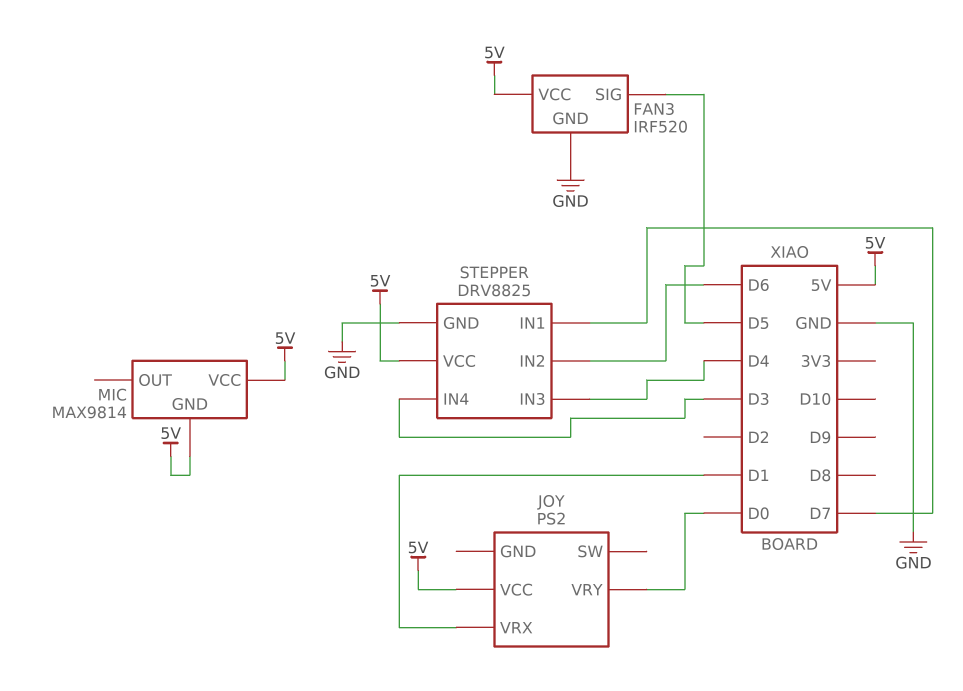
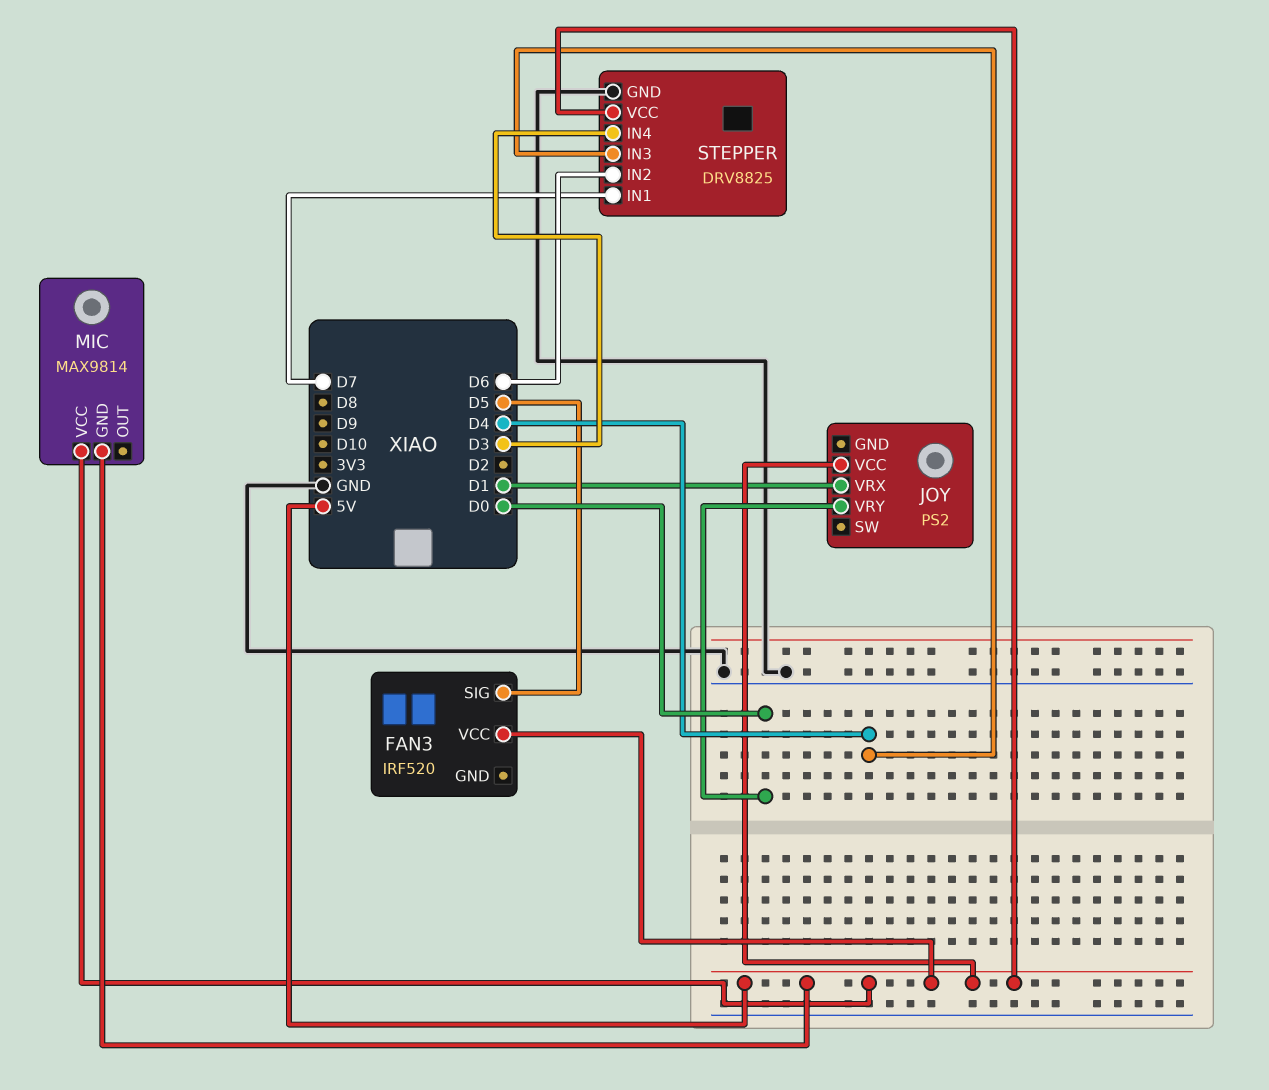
FAN3 pin GND: GND -> none

